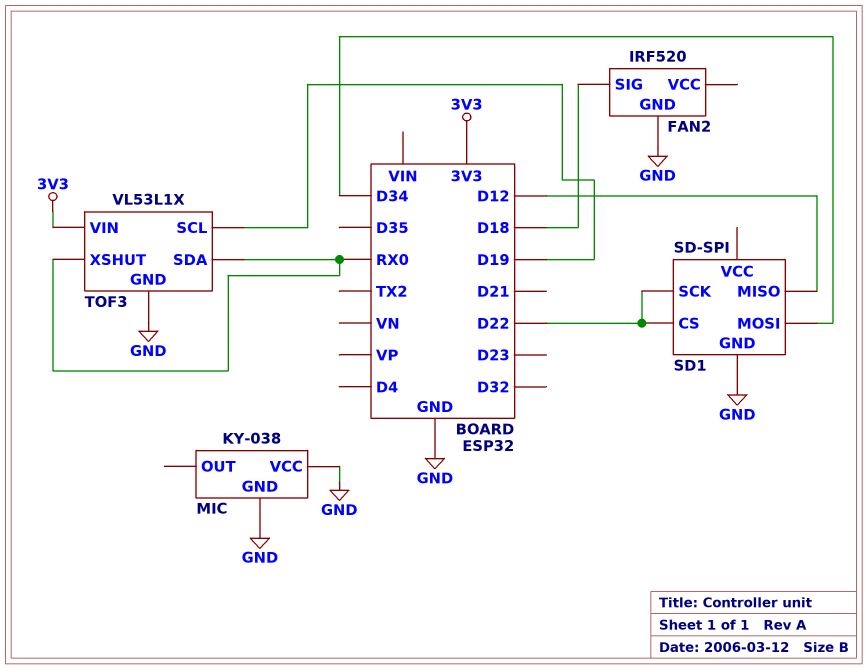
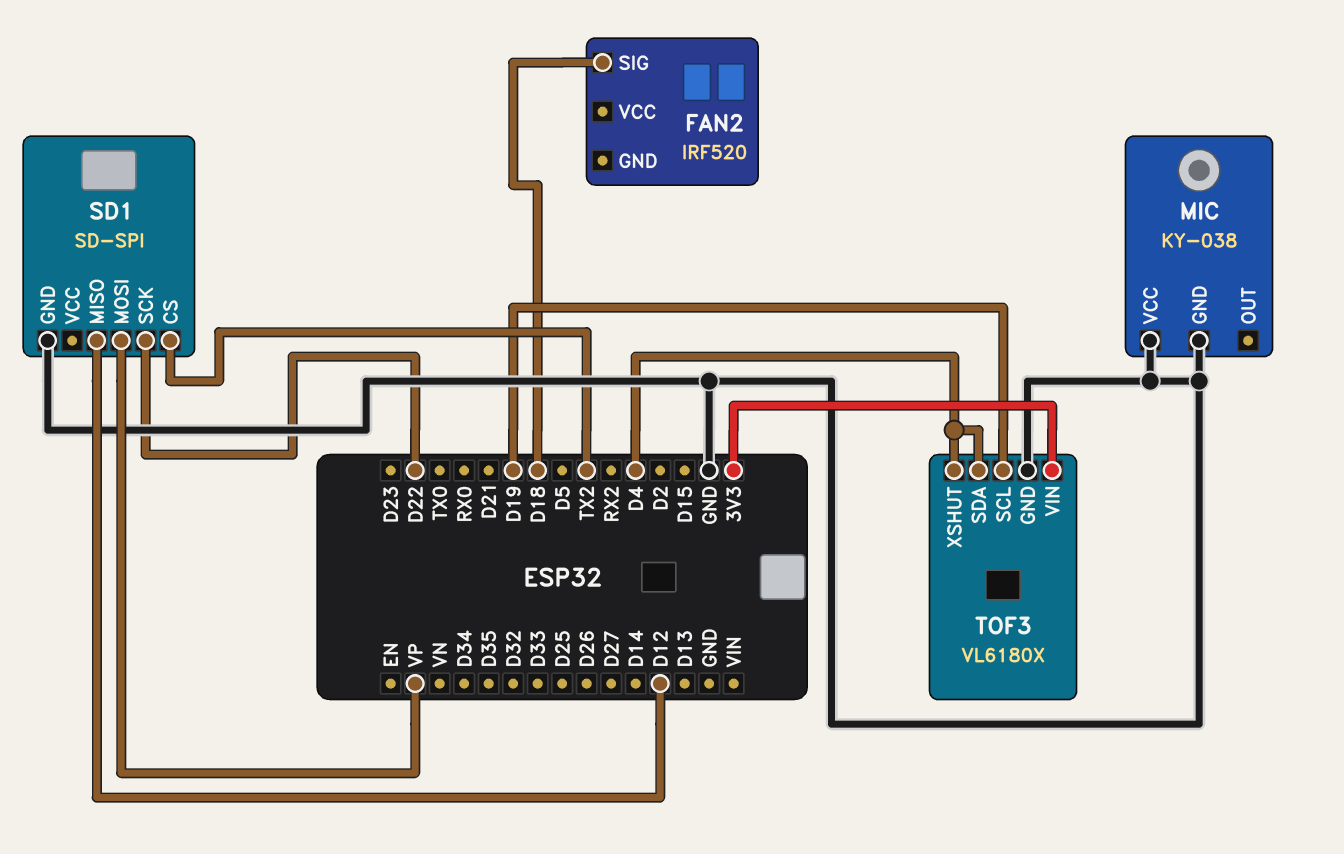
FAN2 pin GND: GND -> none
SD1 pin CS: D22 -> TX2
SD1 pin MOSI: D34 -> VP
TOF3: VL53L1X -> VL6180X
TOF3 pin SDA: RX0 -> D4
TOF3 pin XSHUT: RX0 -> D4

